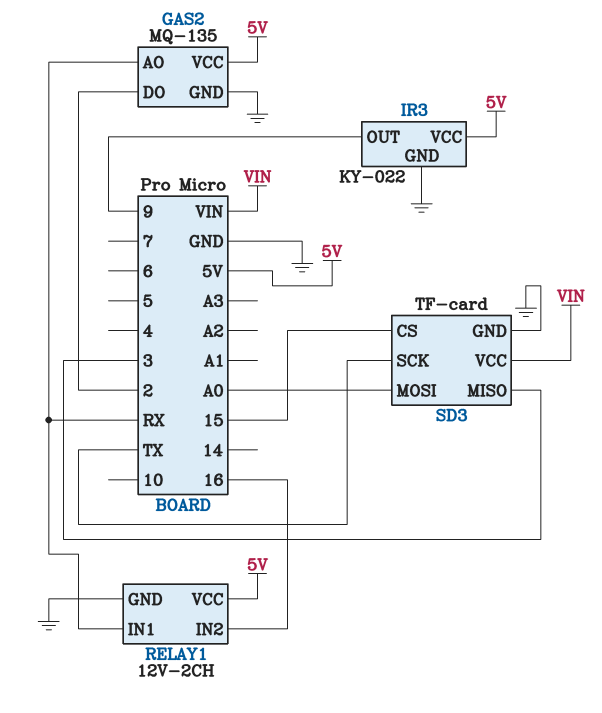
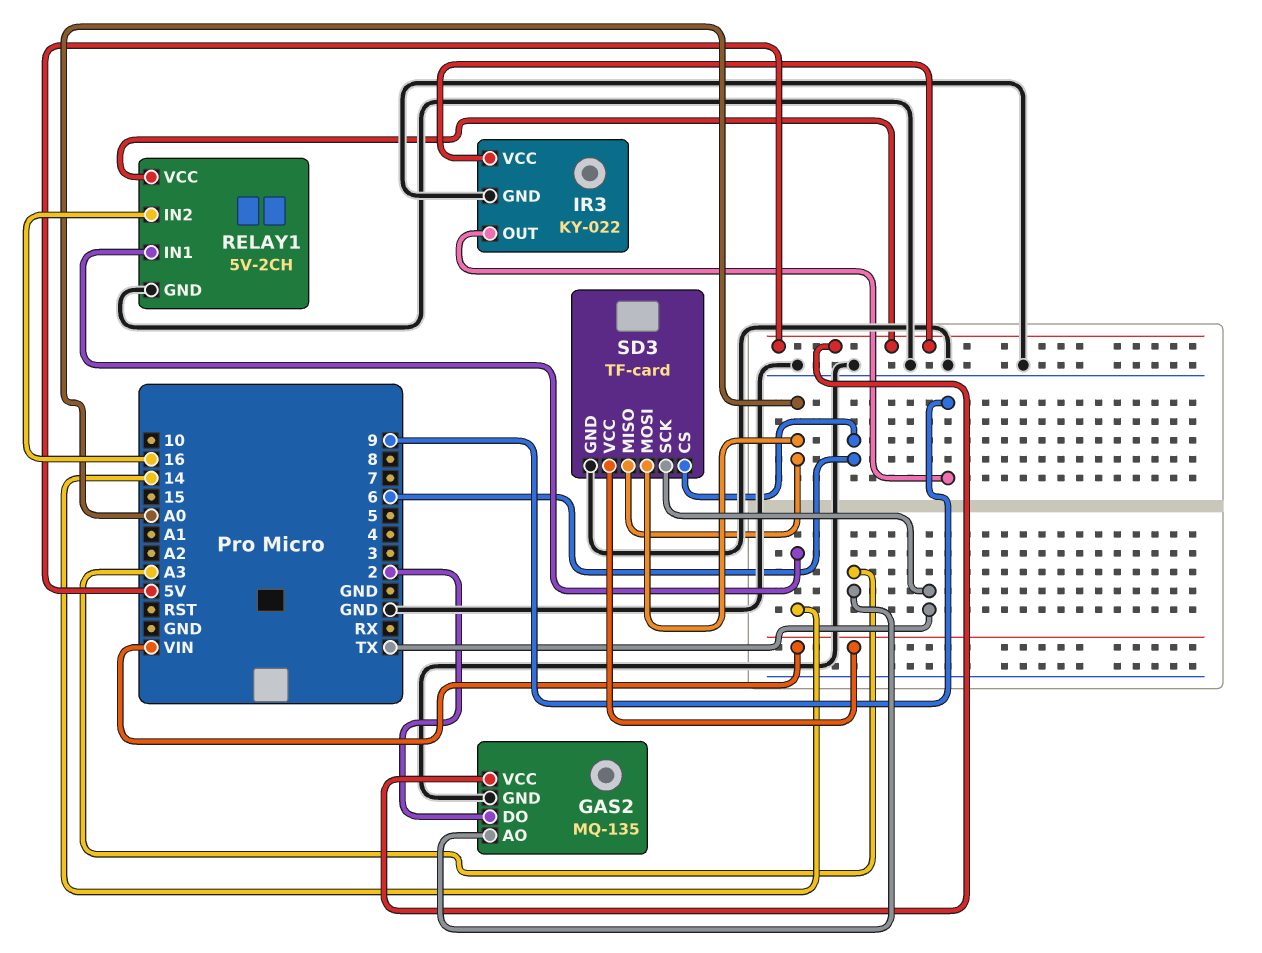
GAS2 pin AO: RX -> A3
RELAY1: 12V-2CH -> 5V-2CH
RELAY1 pin IN1: RX -> 14
SD3 pin CS: 15 -> 6
SD3 pin MISO: 3 -> A0

